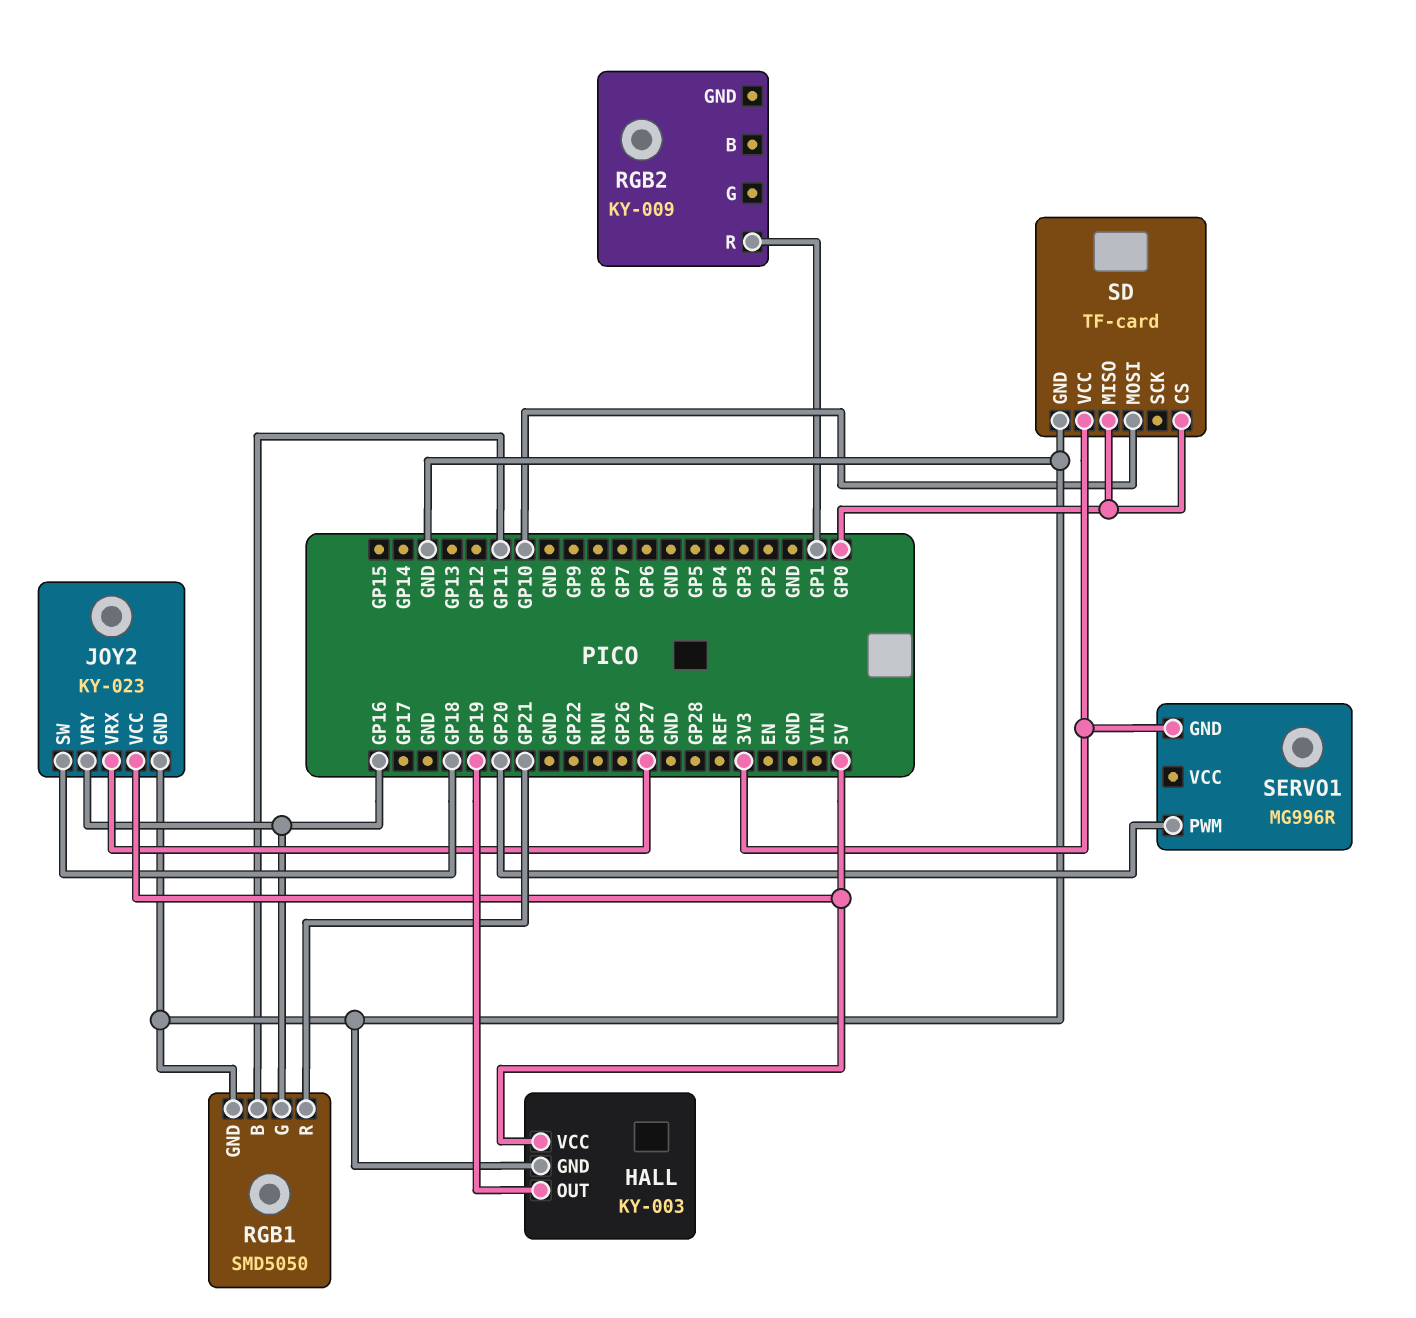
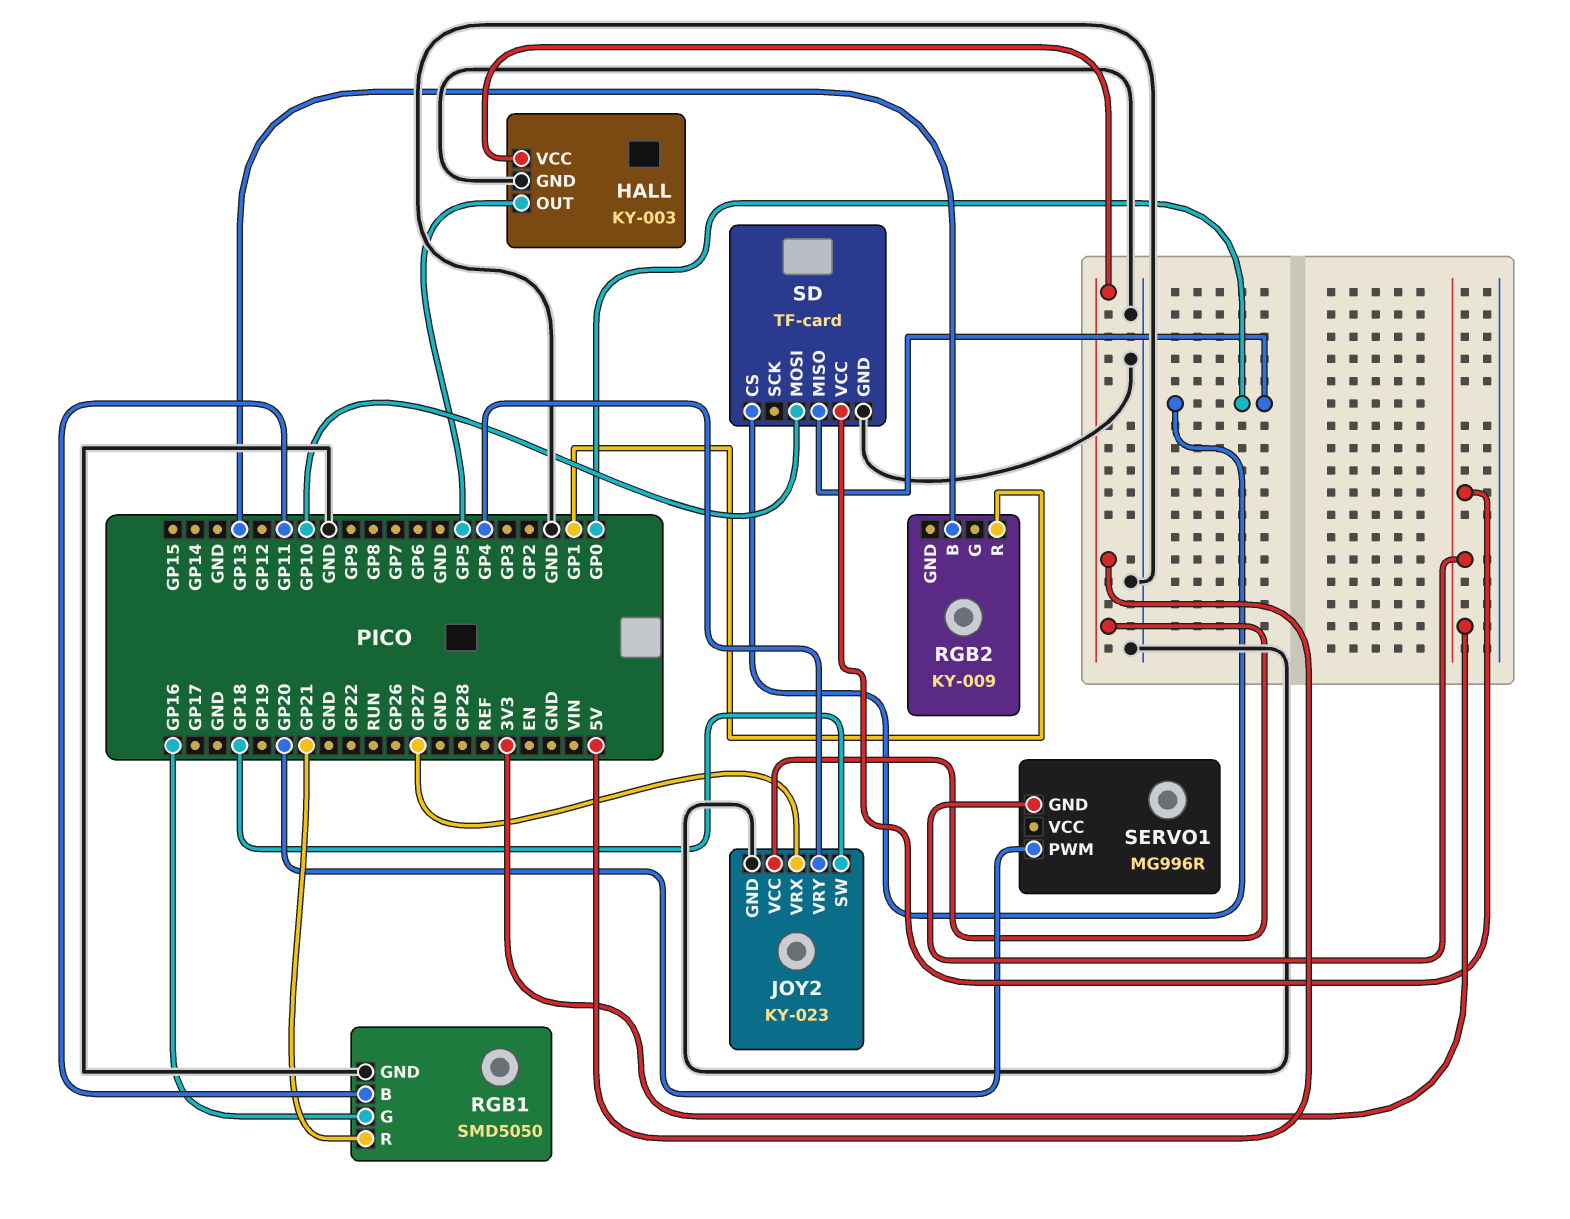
HALL pin OUT: GP19 -> GP5
JOY2 pin VRY: GP16 -> GP4
RGB2 pin B: none -> GP13

